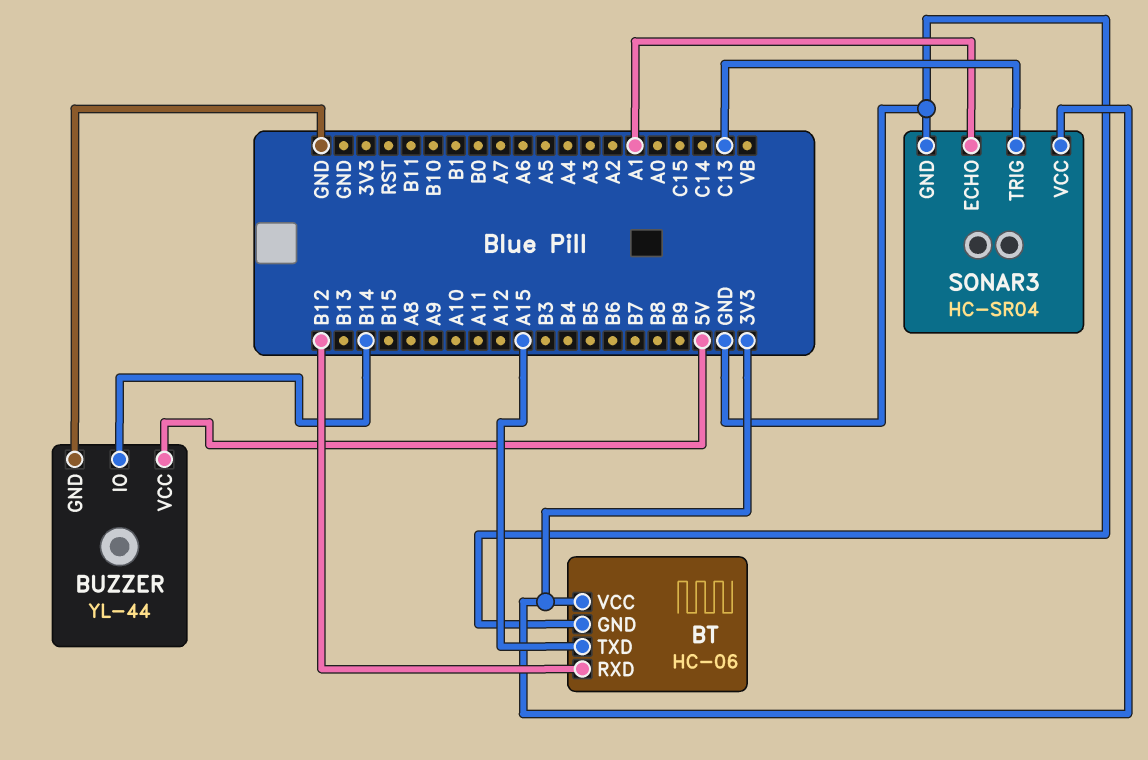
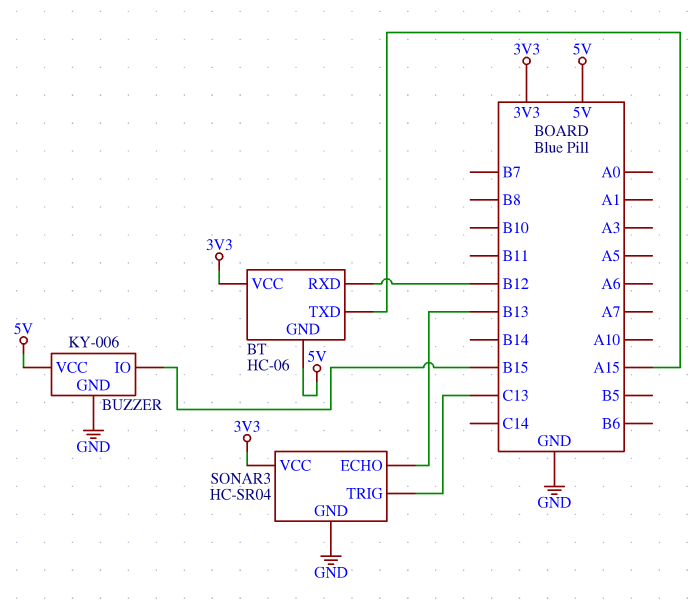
BT pin GND: GND -> 5V
BUZZER: YL-44 -> KY-006
BUZZER pin IO: B14 -> B15
SONAR3 pin ECHO: A1 -> B13

